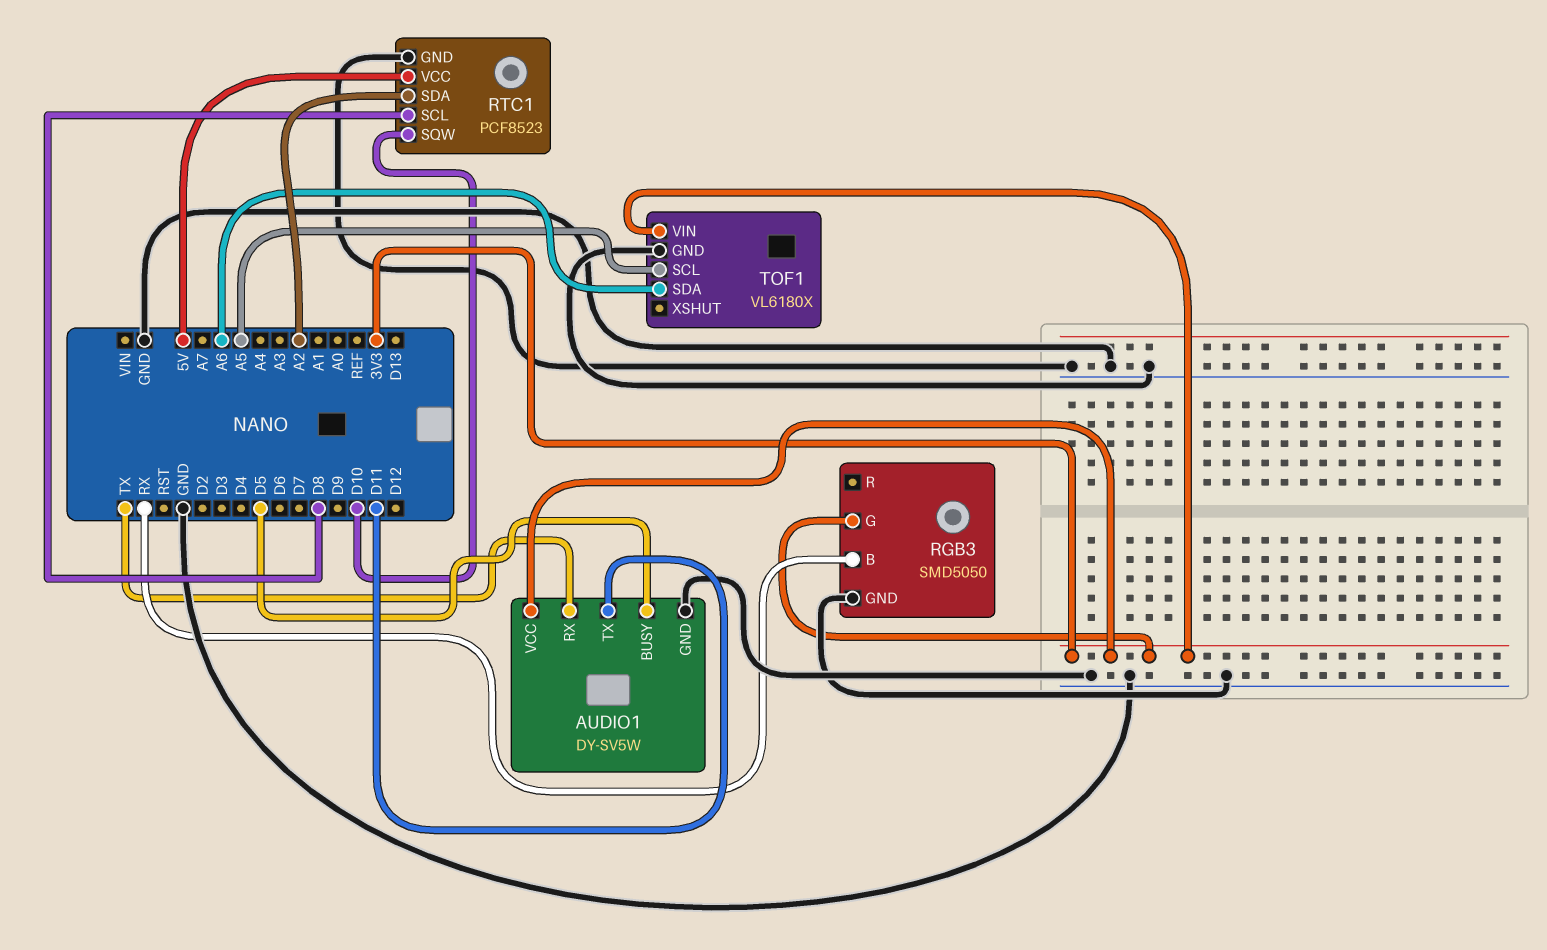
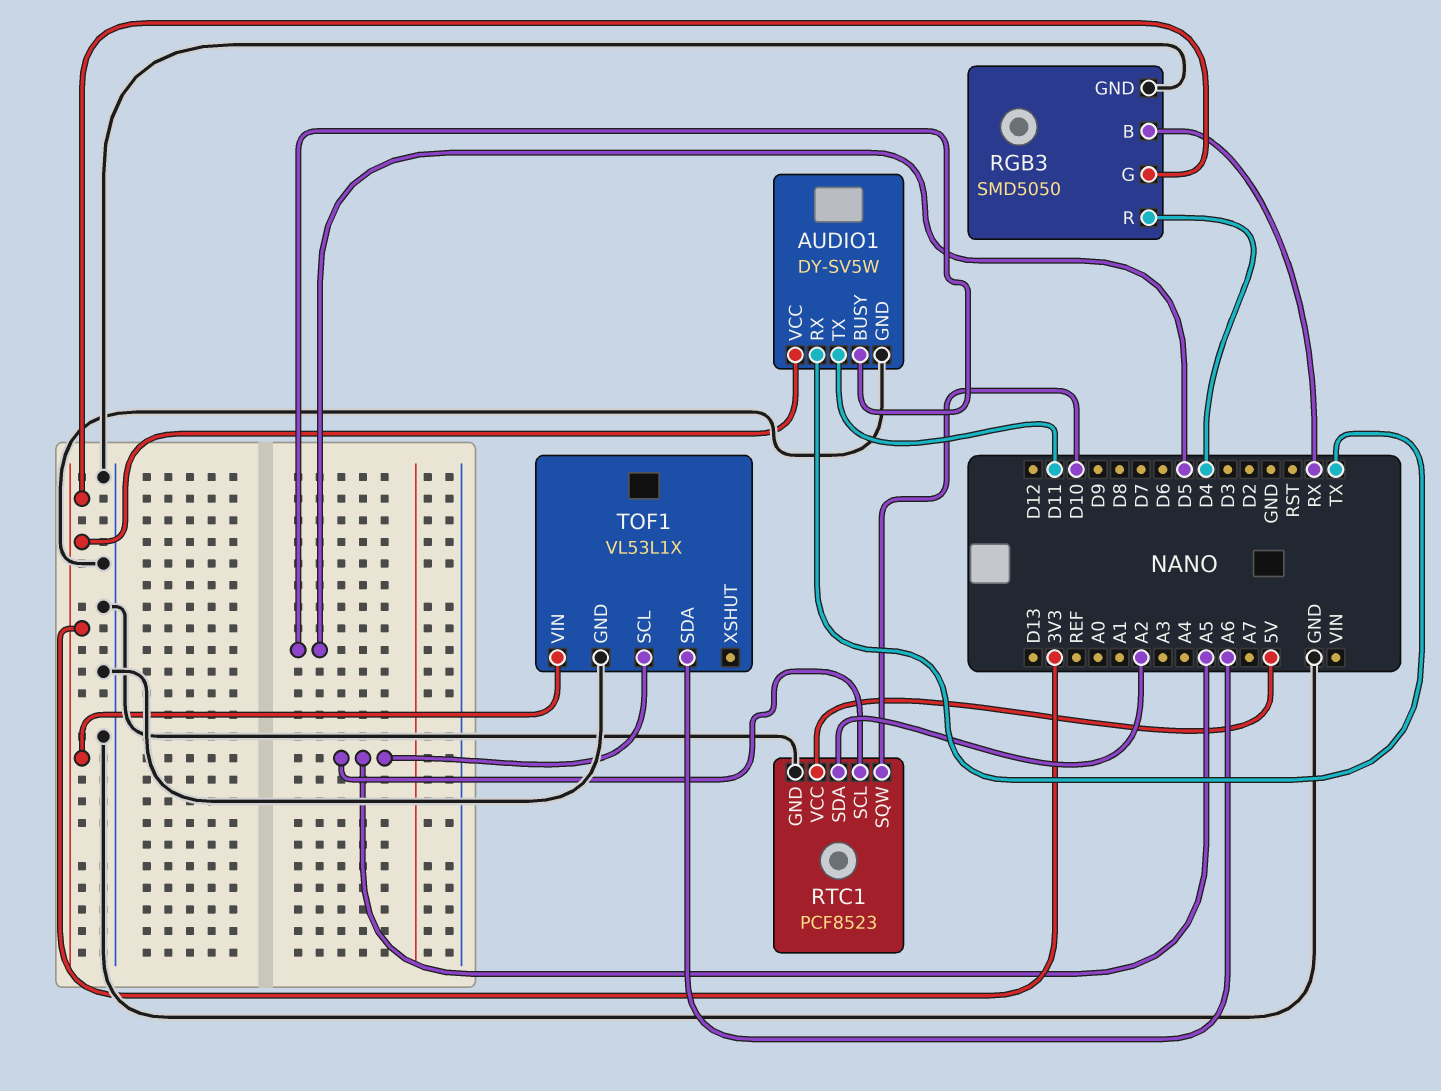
RGB3 pin R: none -> D4
RTC1 pin SCL: D8 -> A5
TOF1: VL6180X -> VL53L1X

